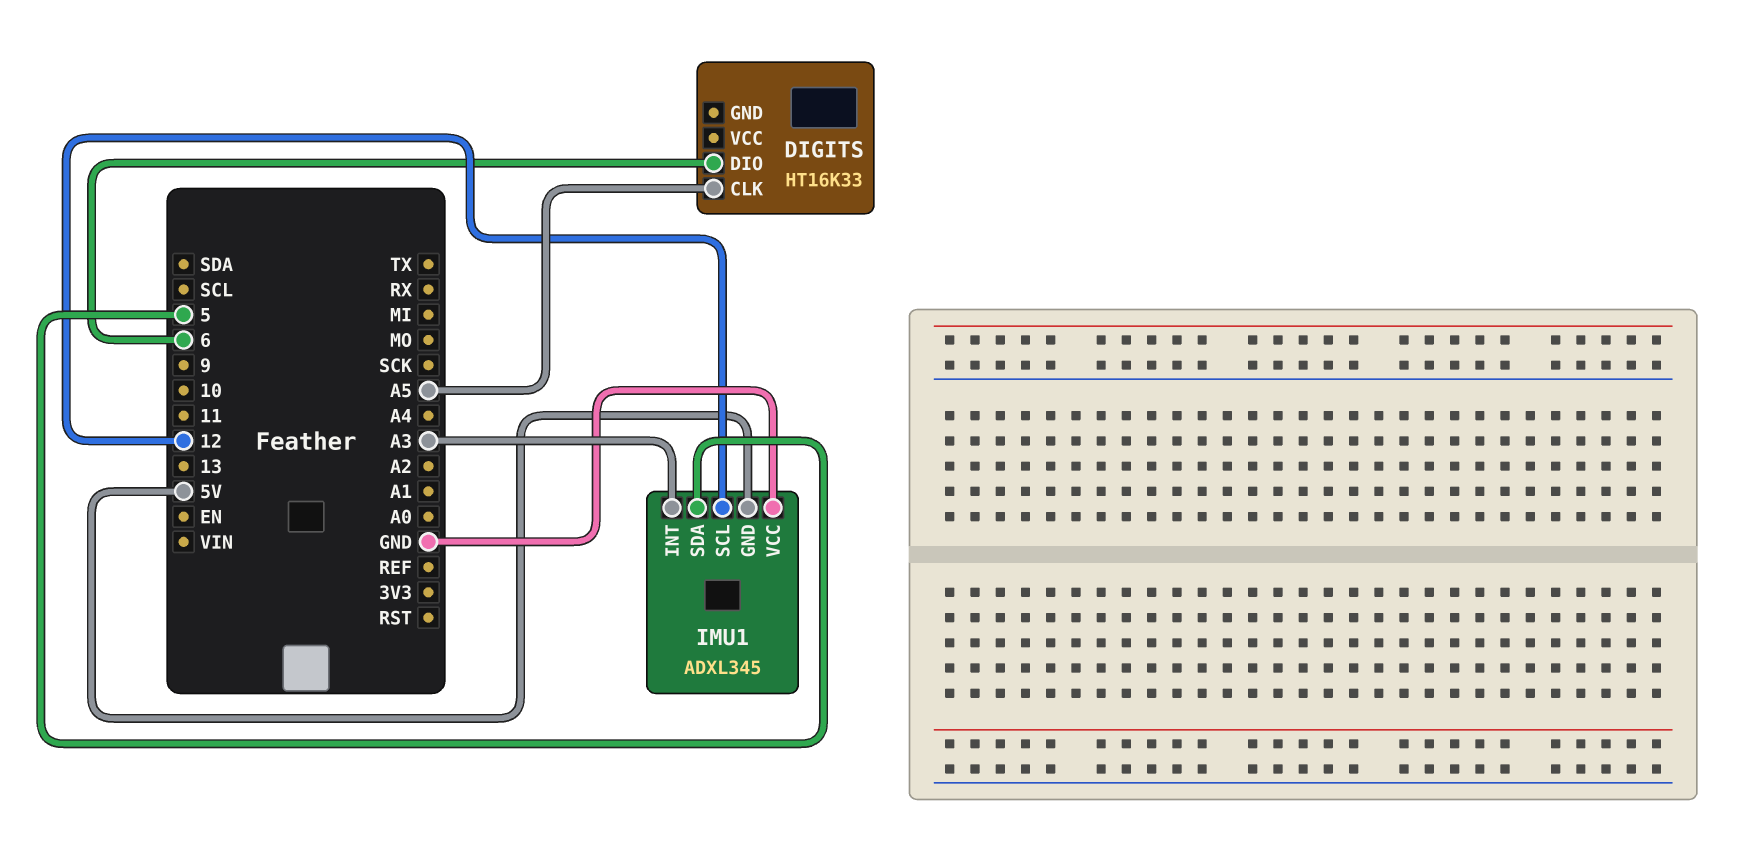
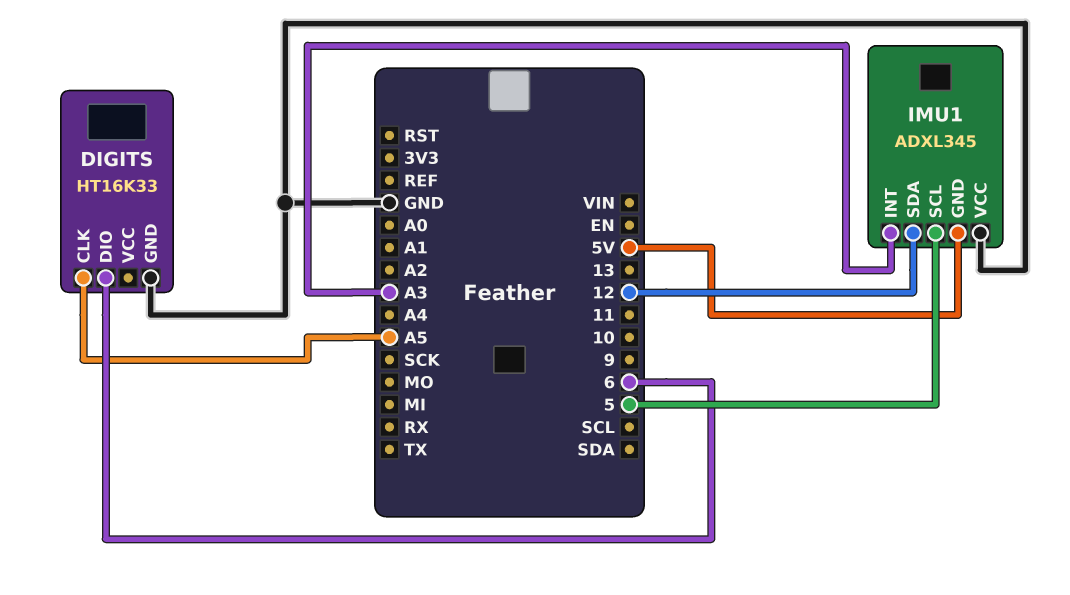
DIGITS pin GND: none -> GND
IMU1 pin SCL: 12 -> 5
IMU1 pin SDA: 5 -> 12

